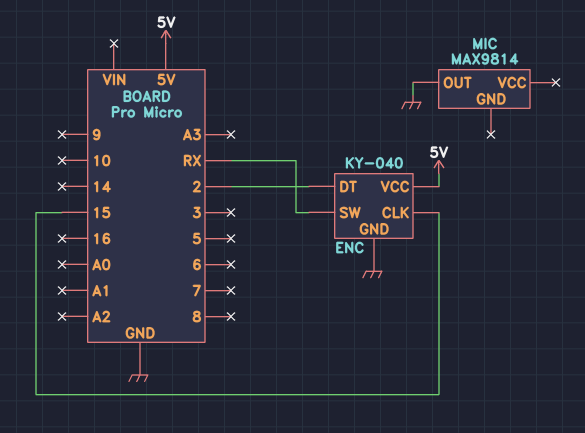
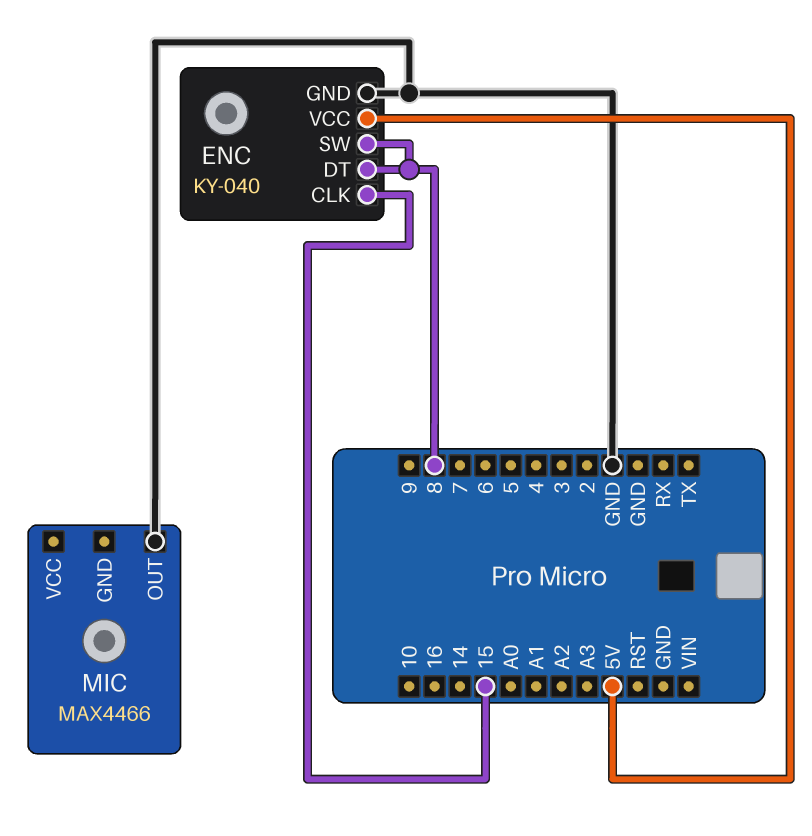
ENC pin DT: 2 -> 8
ENC pin SW: RX -> 8
MIC: MAX9814 -> MAX4466

